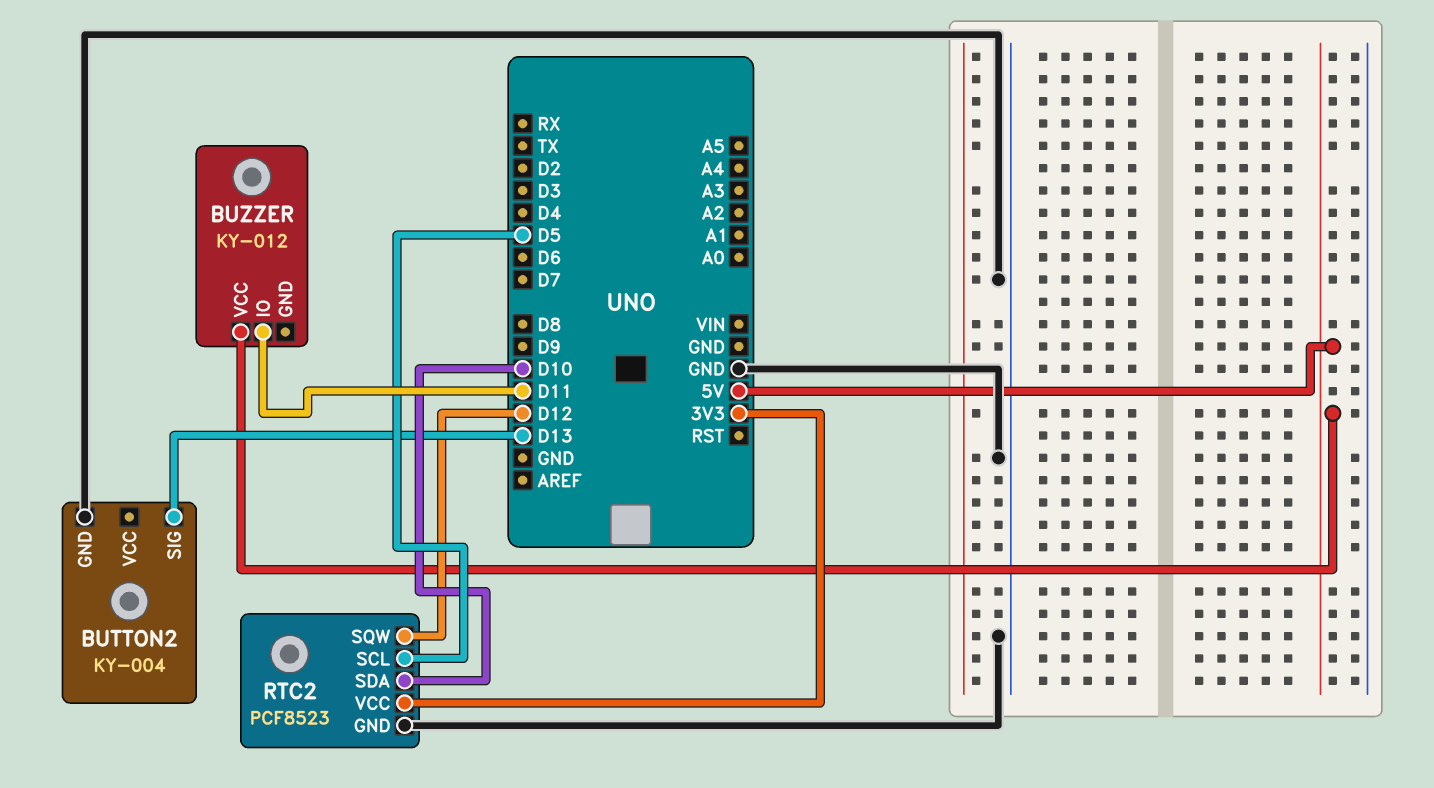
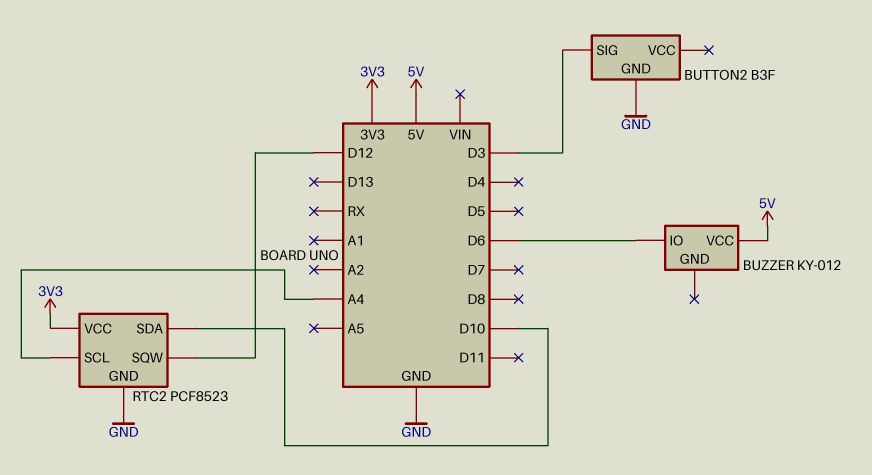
BUTTON2: KY-004 -> B3F
BUTTON2 pin SIG: D13 -> D3
BUZZER pin IO: D11 -> D6
RTC2 pin SCL: D5 -> A4

